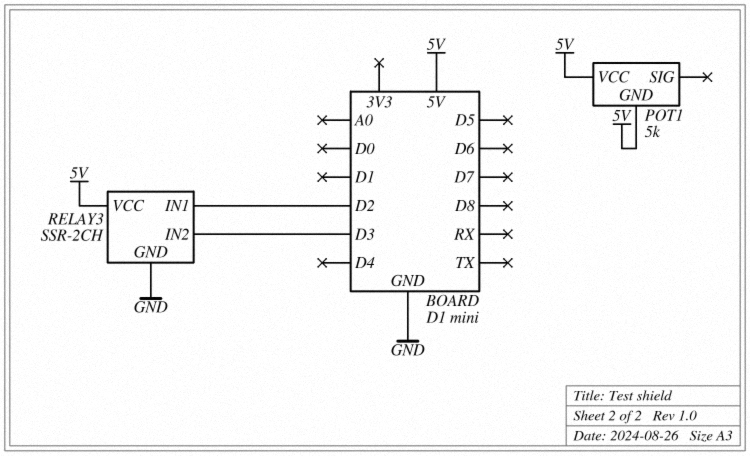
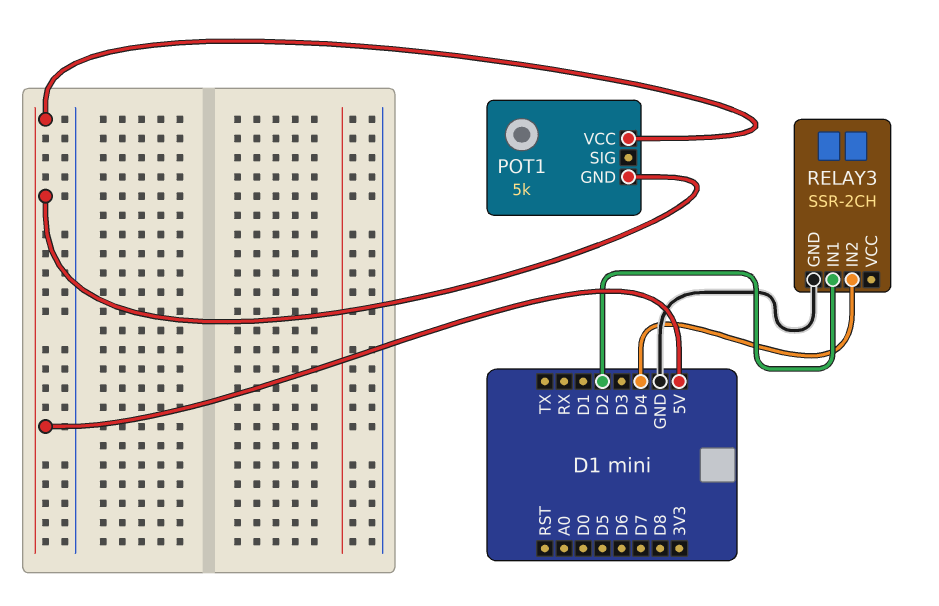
RELAY3 pin IN2: D3 -> D4
RELAY3 pin VCC: 5V -> none

